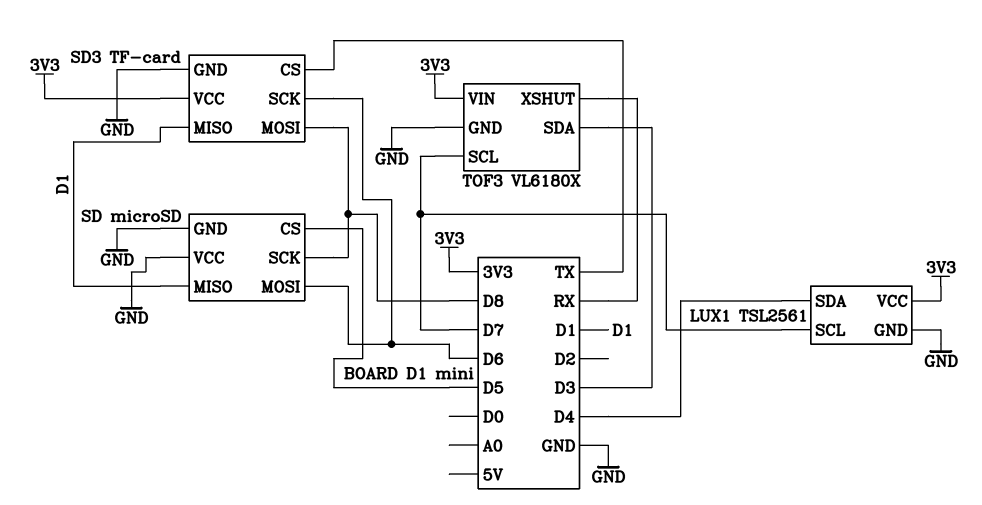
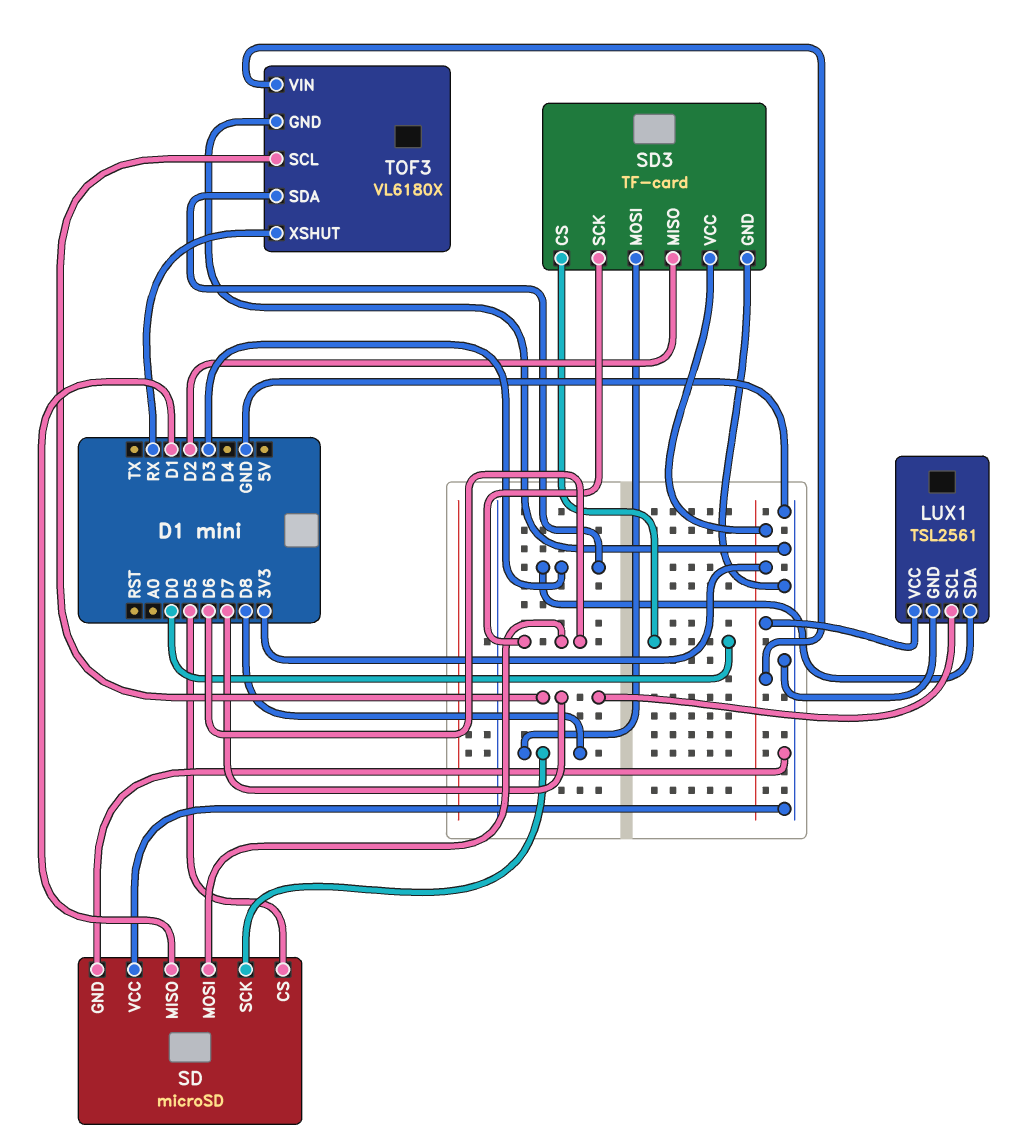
LUX1 pin SDA: D4 -> D3
SD3 pin CS: TX -> D0
SD3 pin MISO: D1 -> D2

